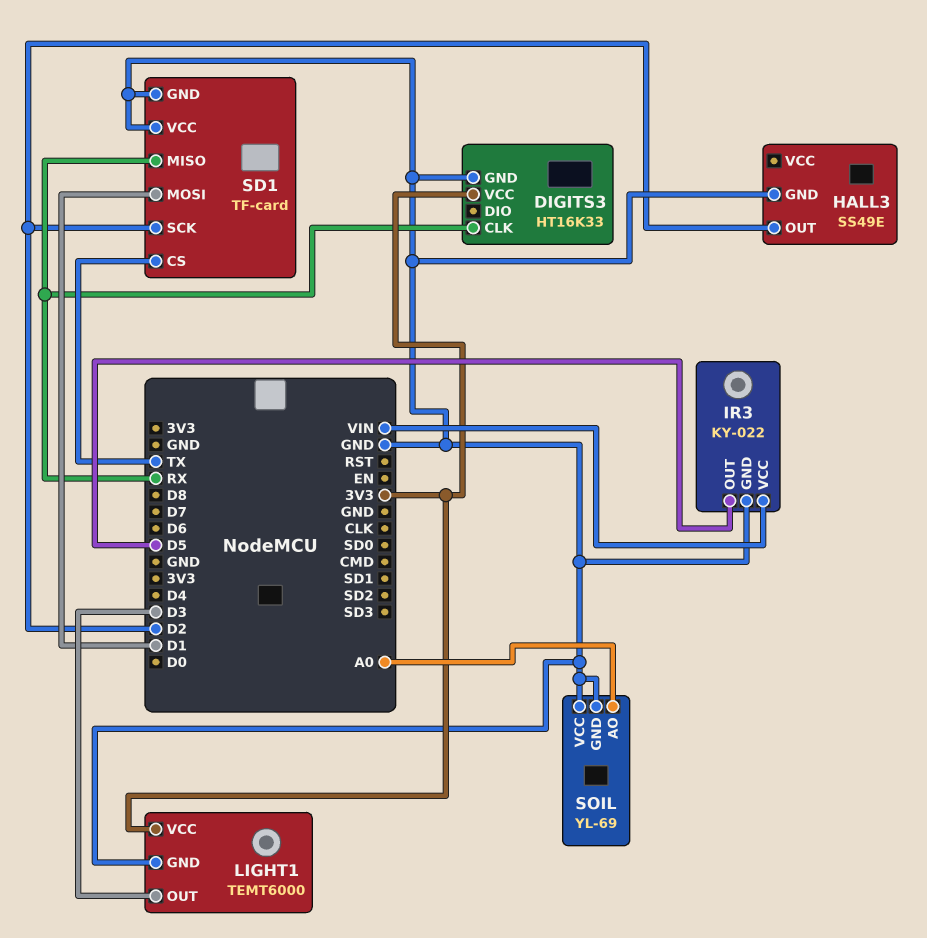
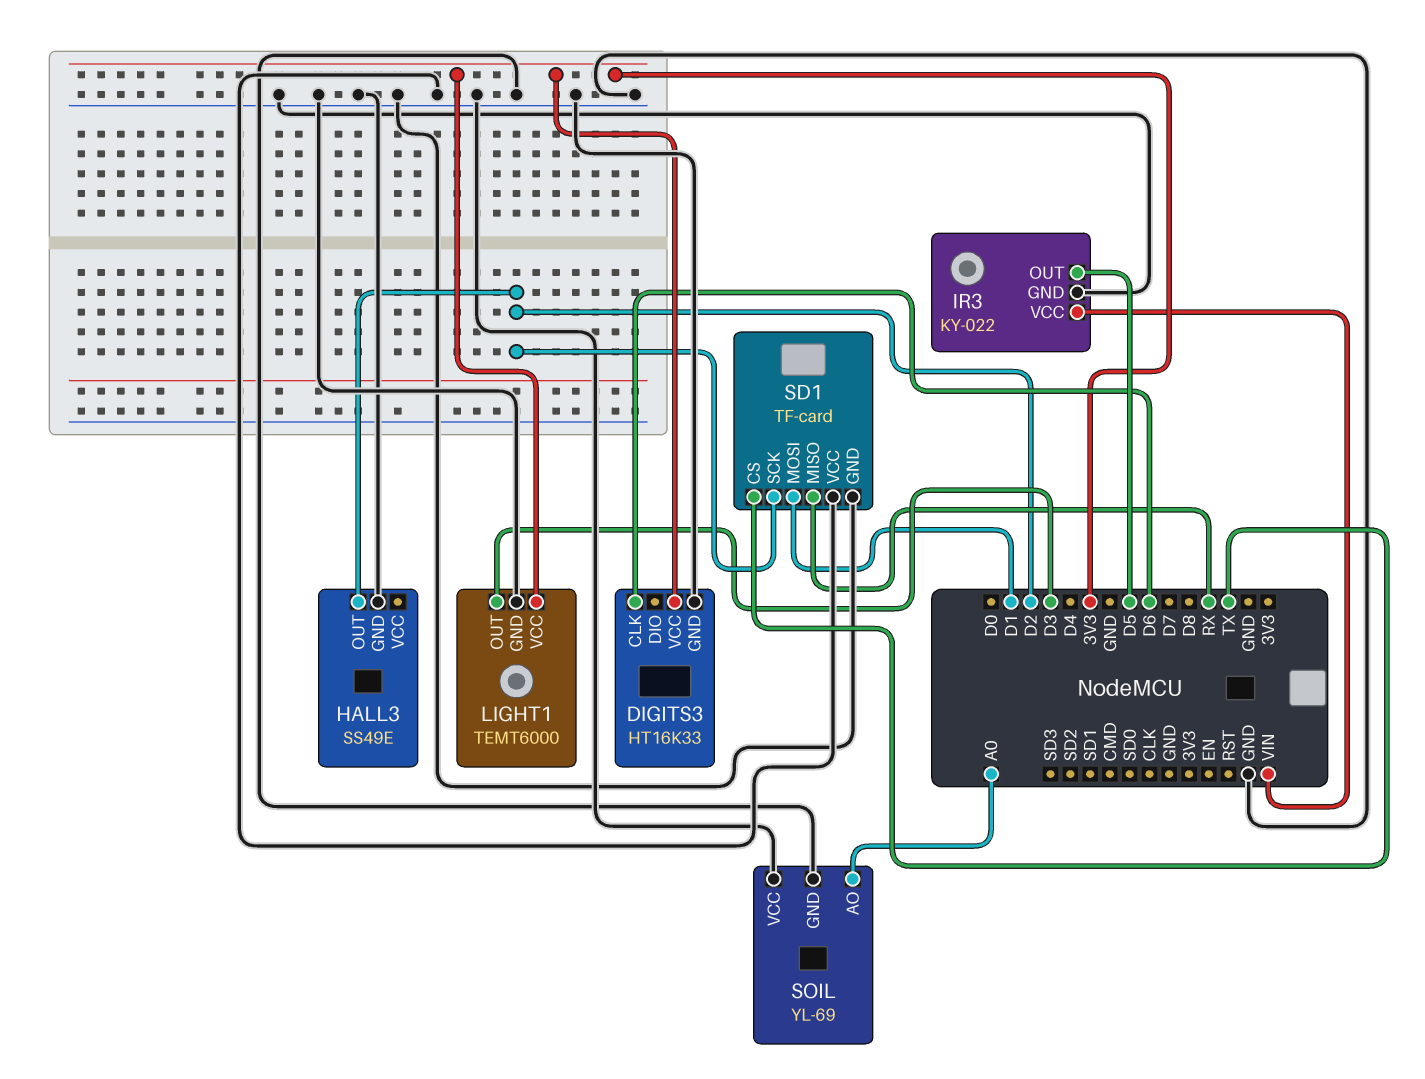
DIGITS3 pin CLK: RX -> D6

